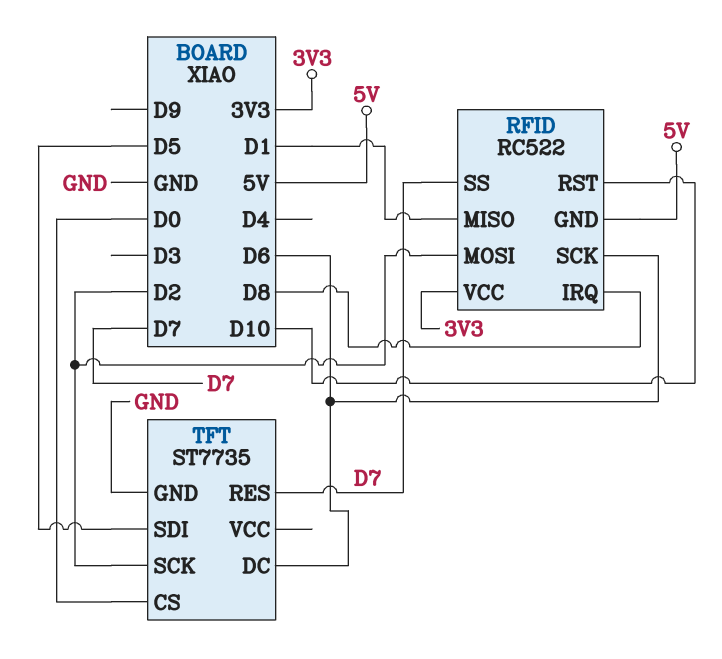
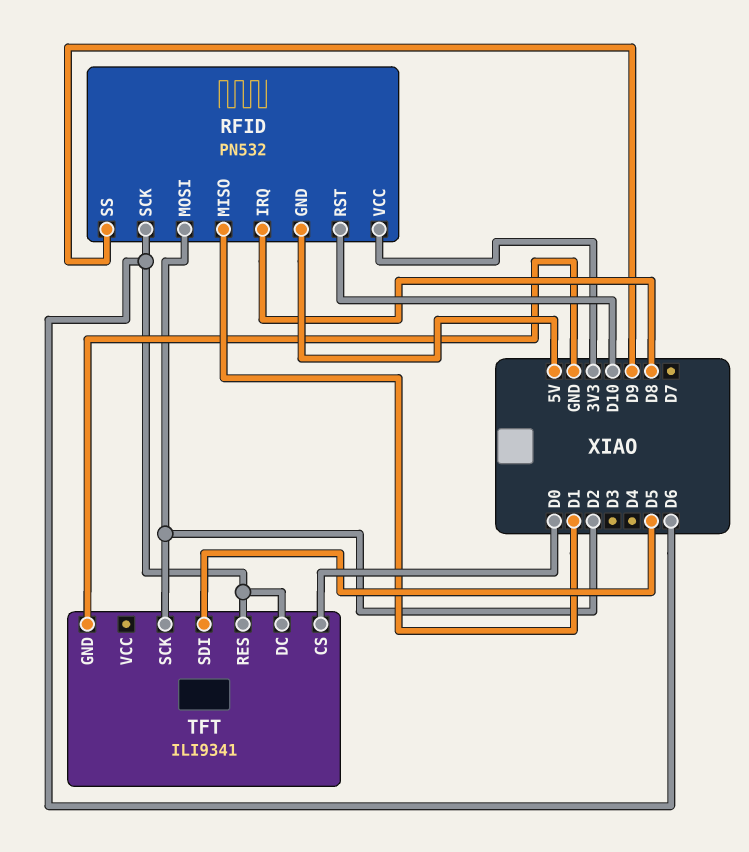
RFID: RC522 -> PN532
RFID pin SS: D7 -> D9
TFT: ST7735 -> ILI9341
TFT pin RES: D7 -> D6

